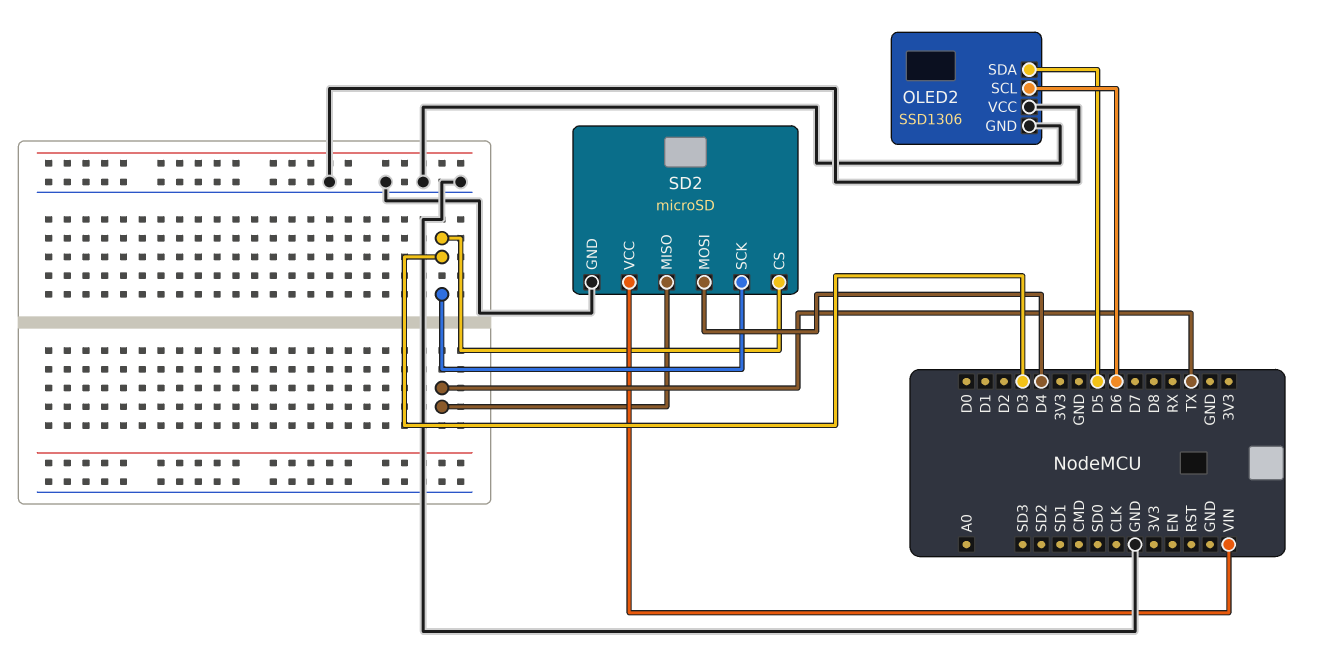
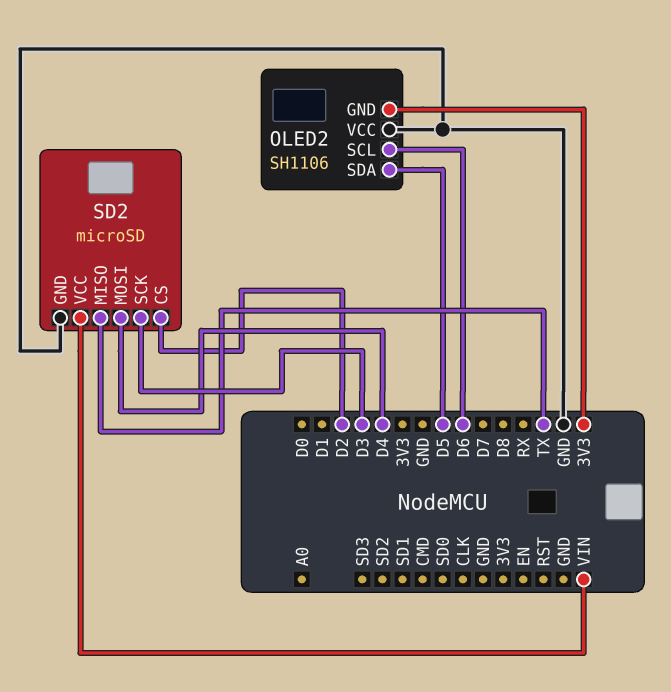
OLED2: SSD1306 -> SH1106
OLED2 pin GND: GND -> 3V3
SD2 pin CS: D3 -> D2

